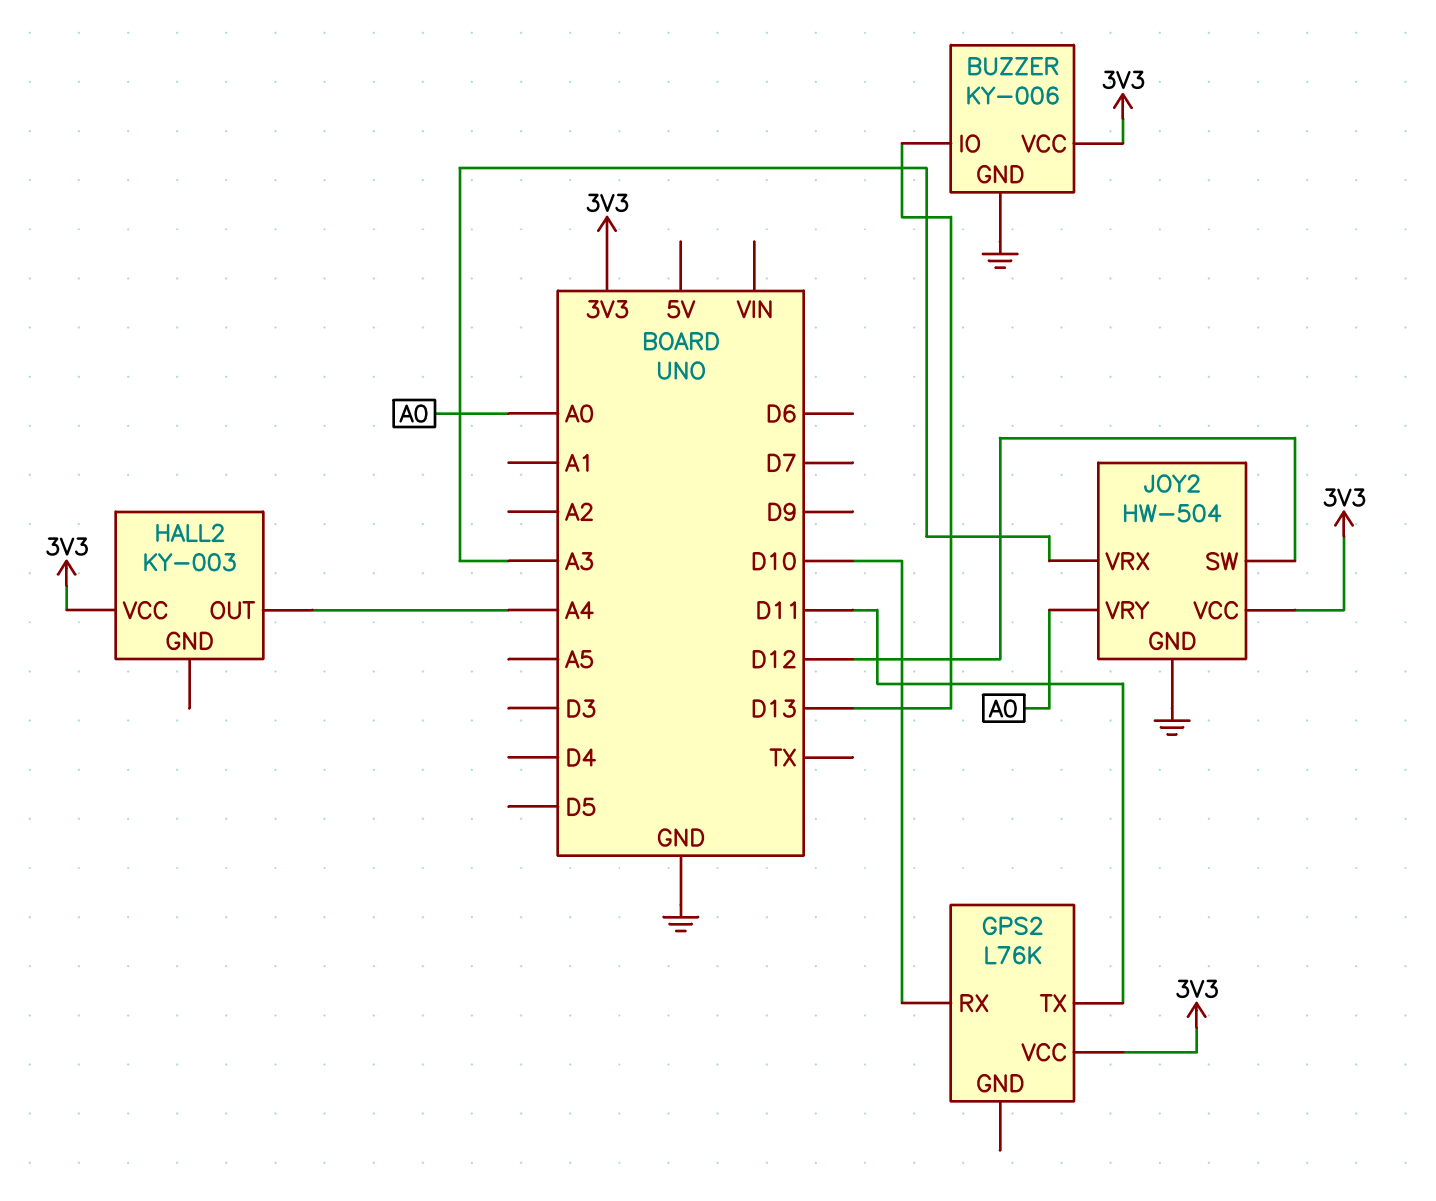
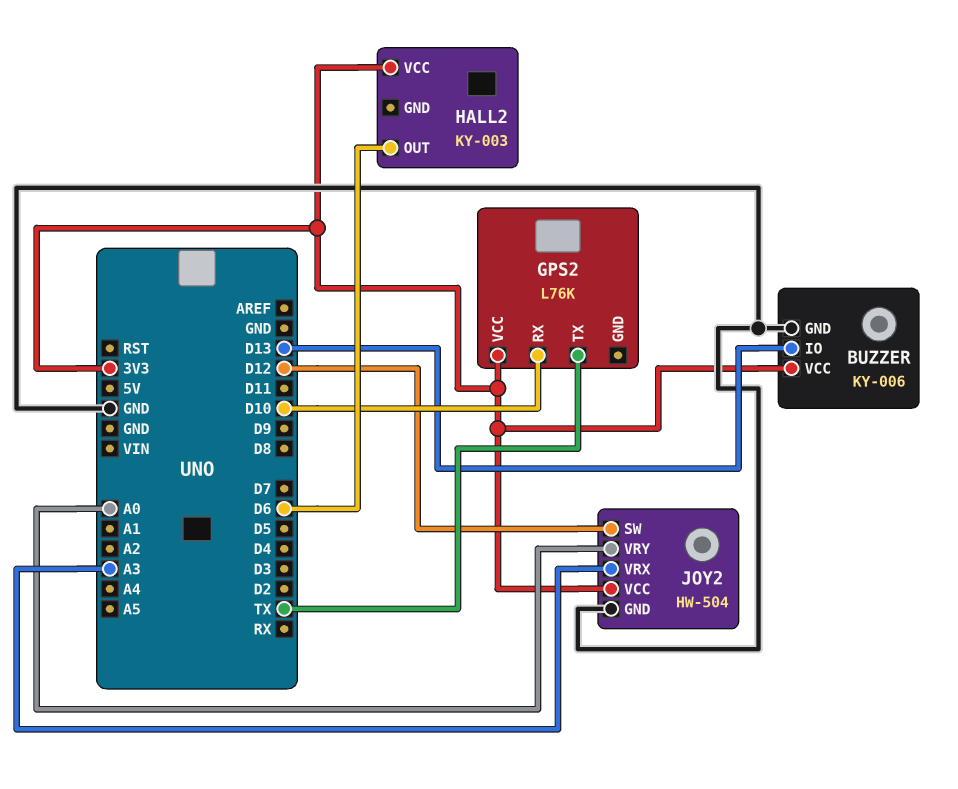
GPS2 pin TX: D11 -> TX
HALL2 pin OUT: A4 -> D6

